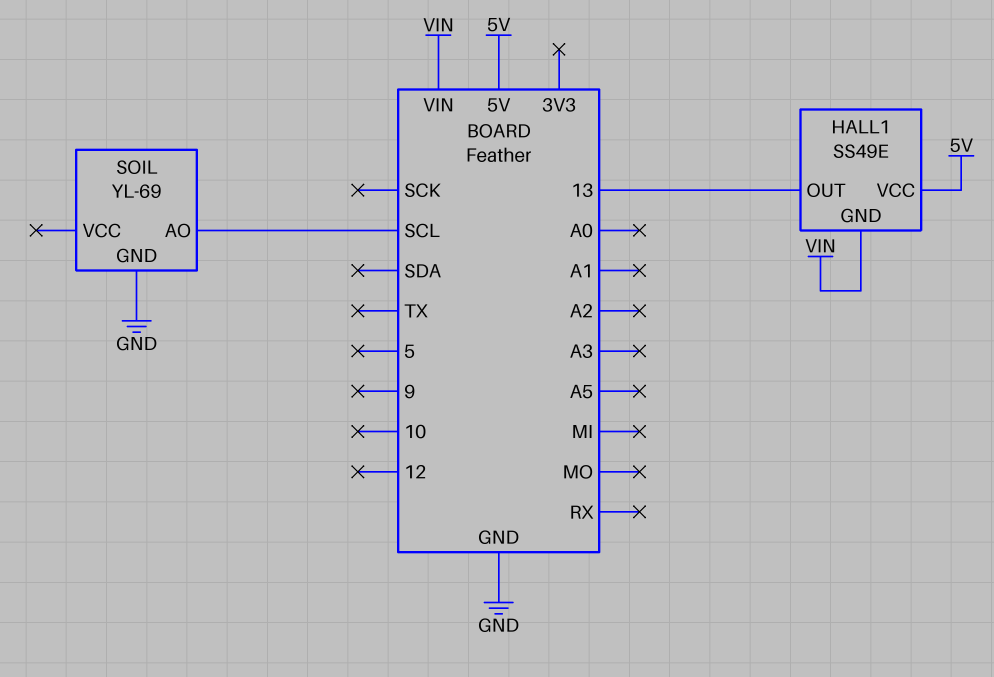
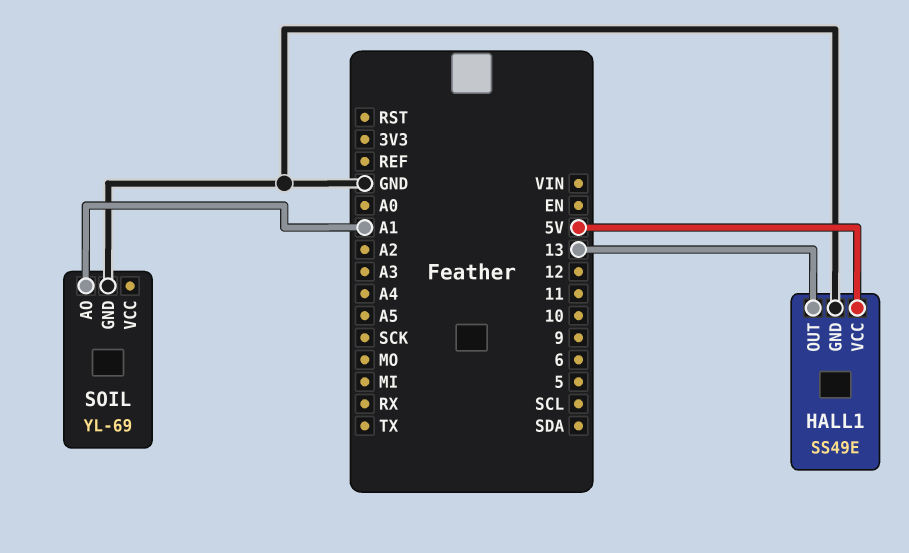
HALL1 pin GND: VIN -> GND
SOIL pin AO: SCL -> A1

